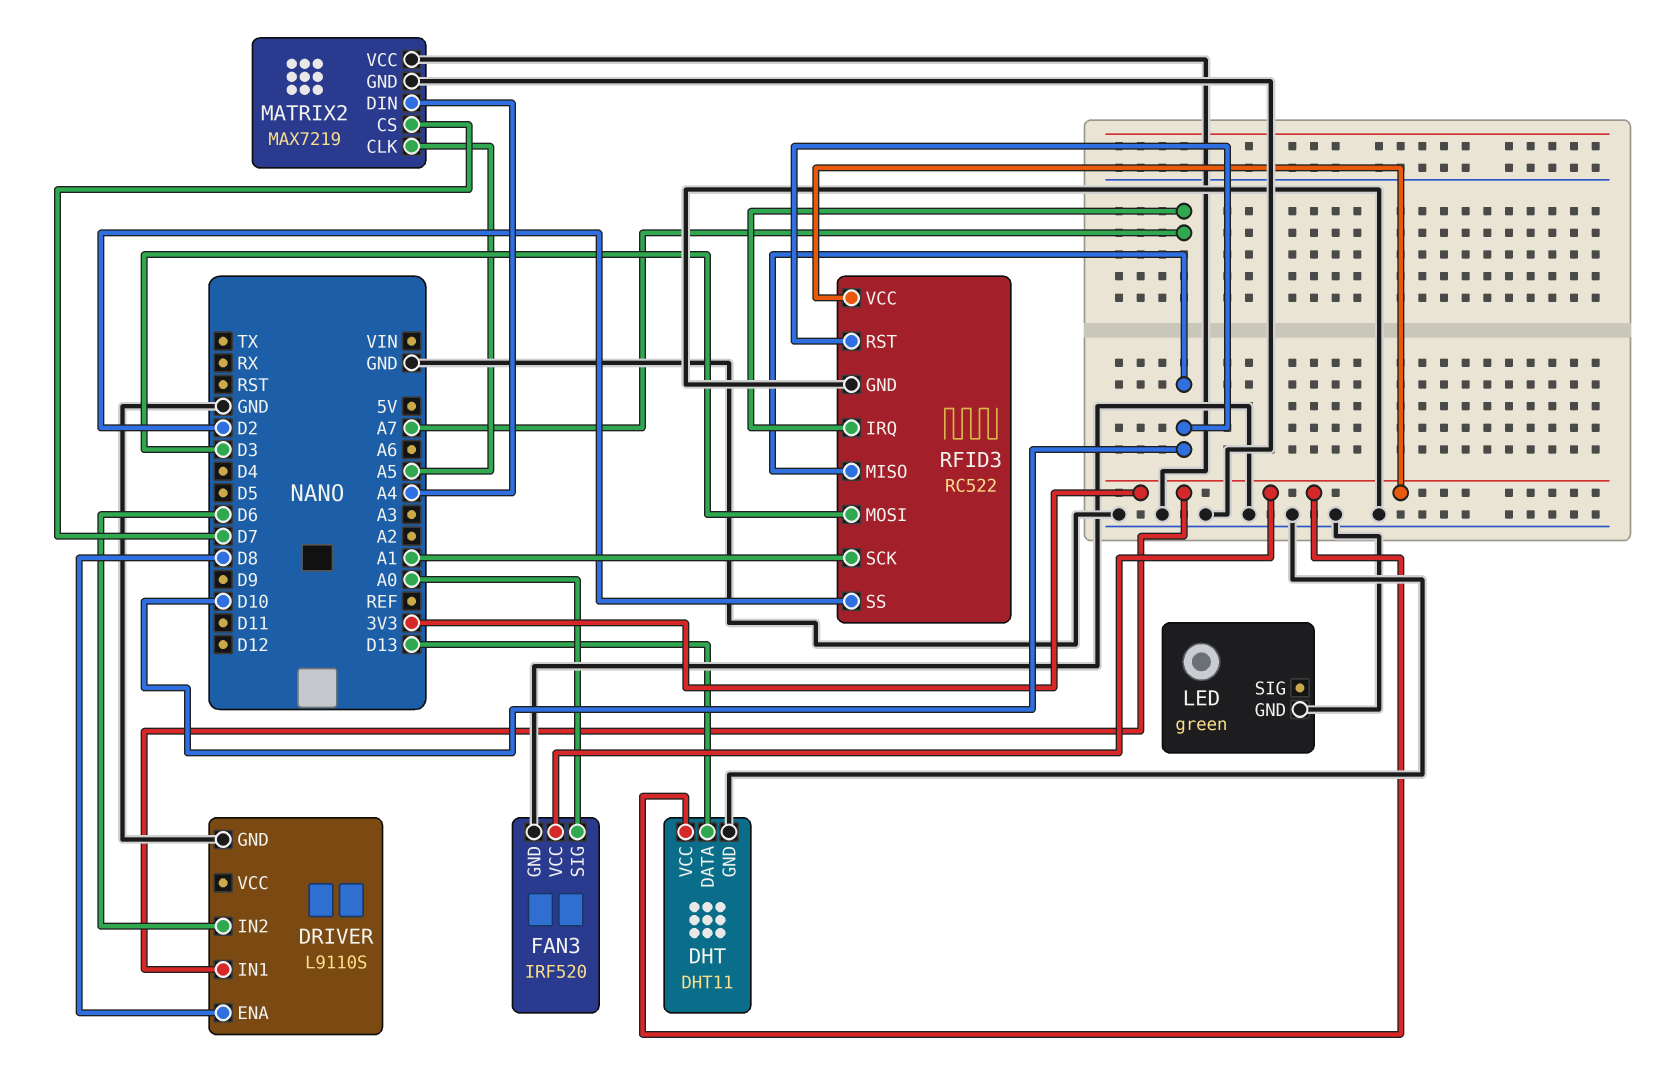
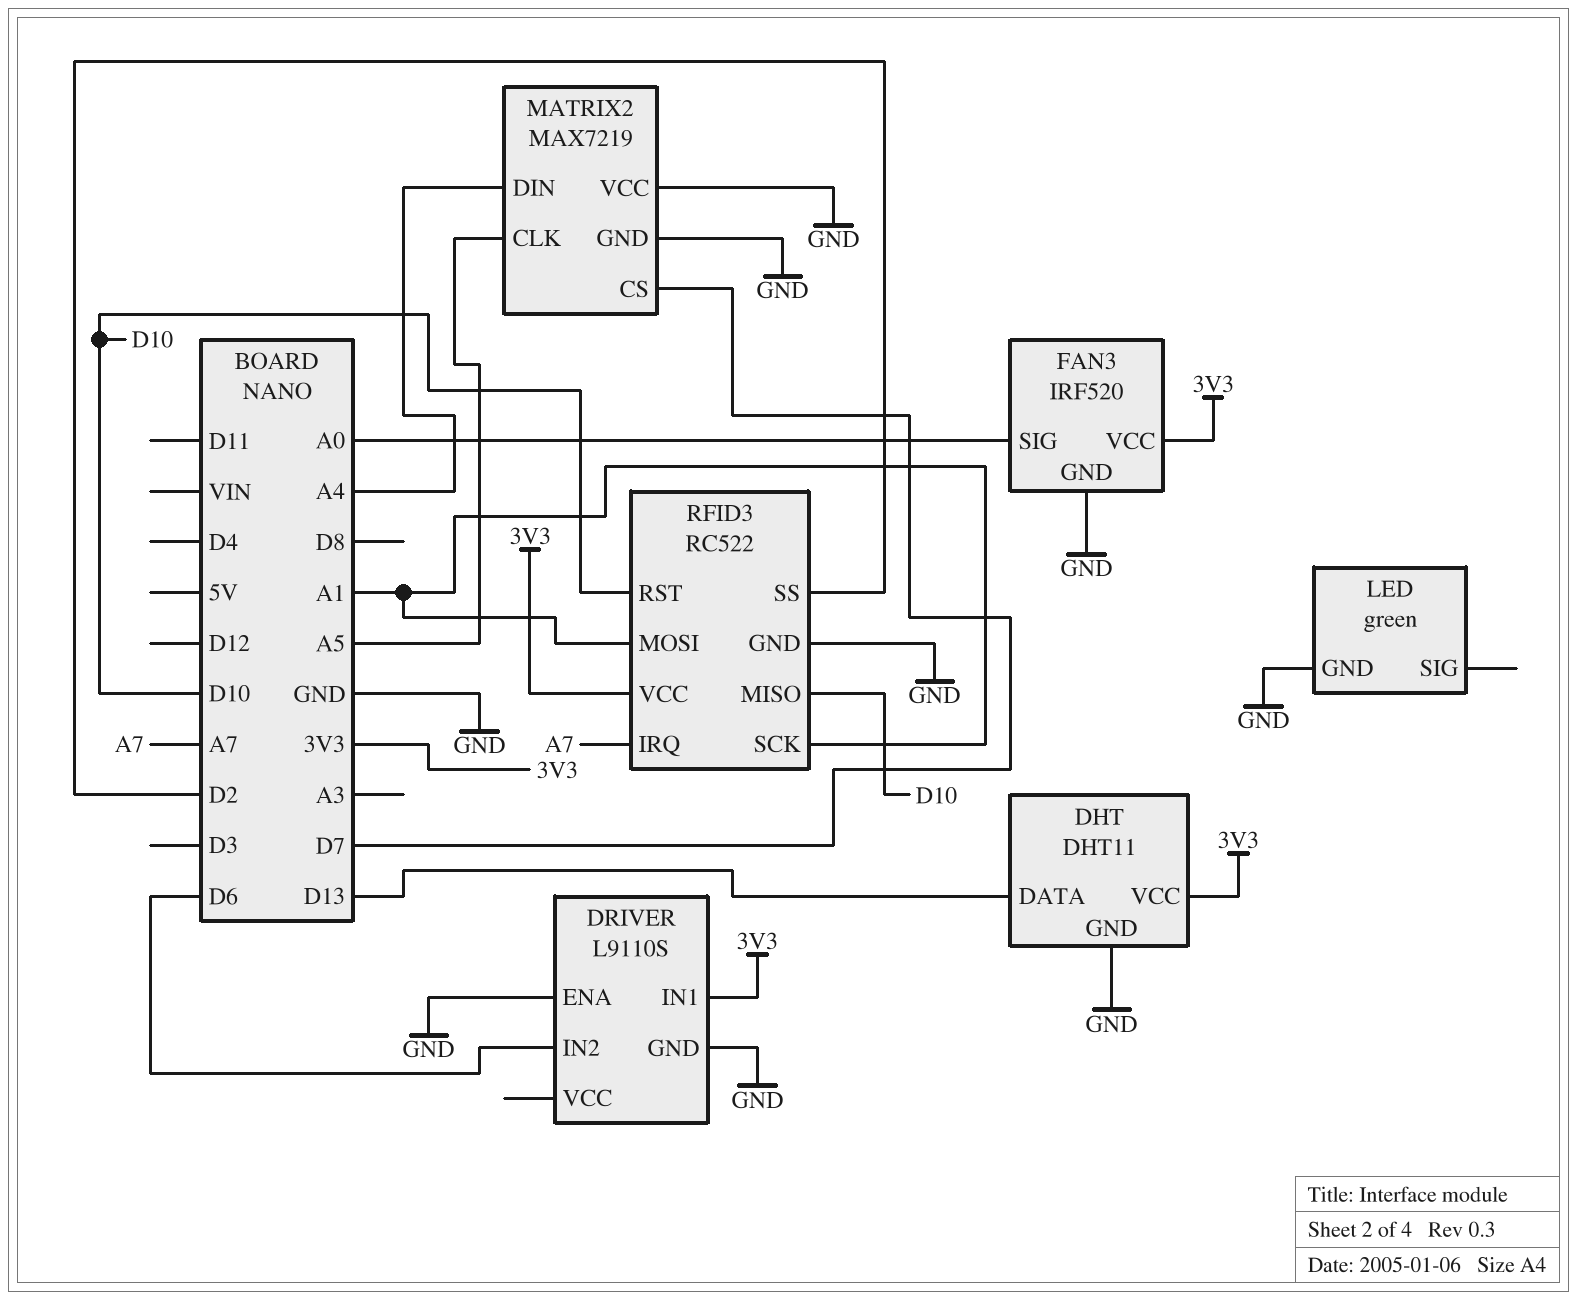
DRIVER pin ENA: D8 -> GND
RFID3 pin MOSI: D3 -> A1

